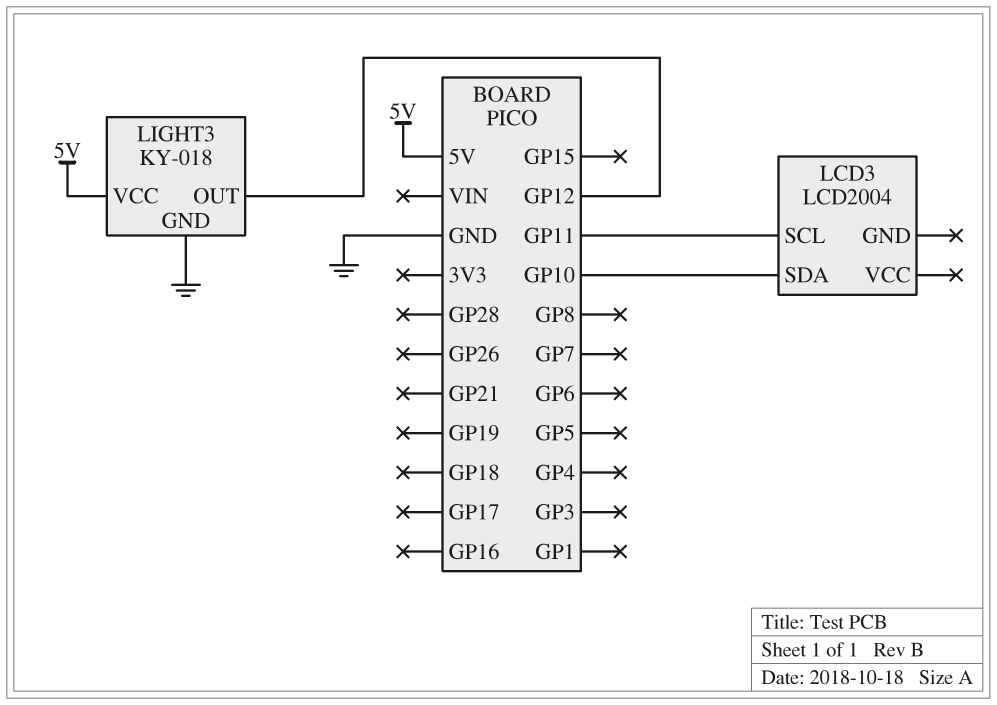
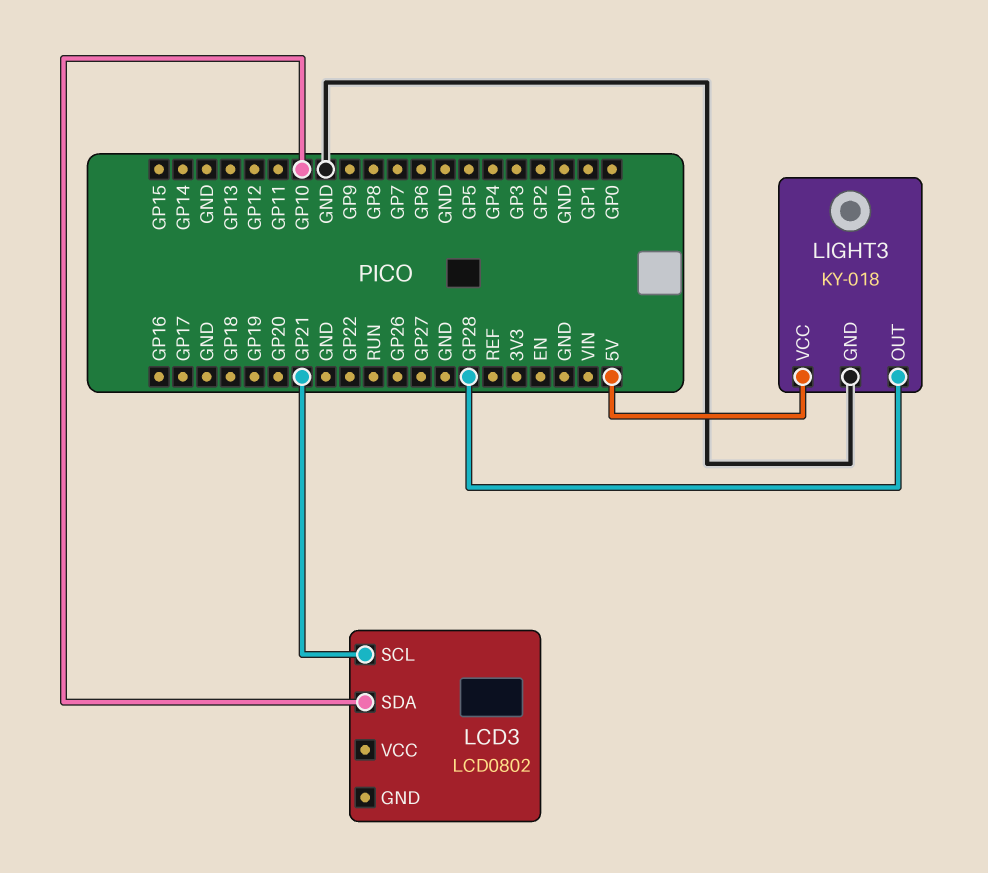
LCD3: LCD2004 -> LCD0802
LCD3 pin SCL: GP11 -> GP21
LIGHT3 pin OUT: GP12 -> GP28

